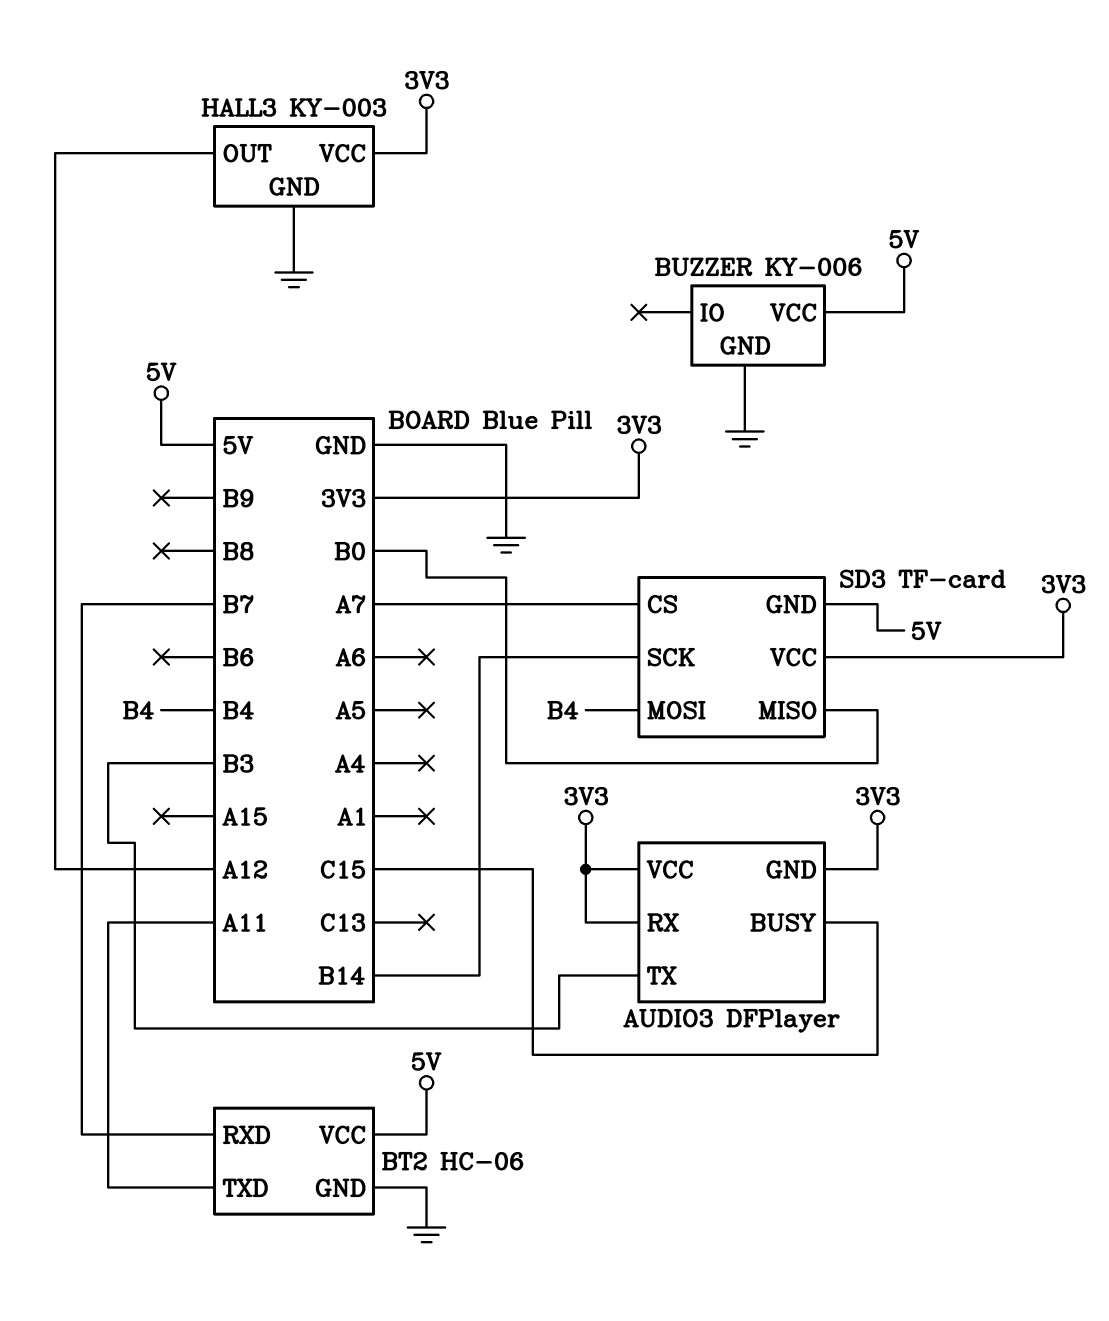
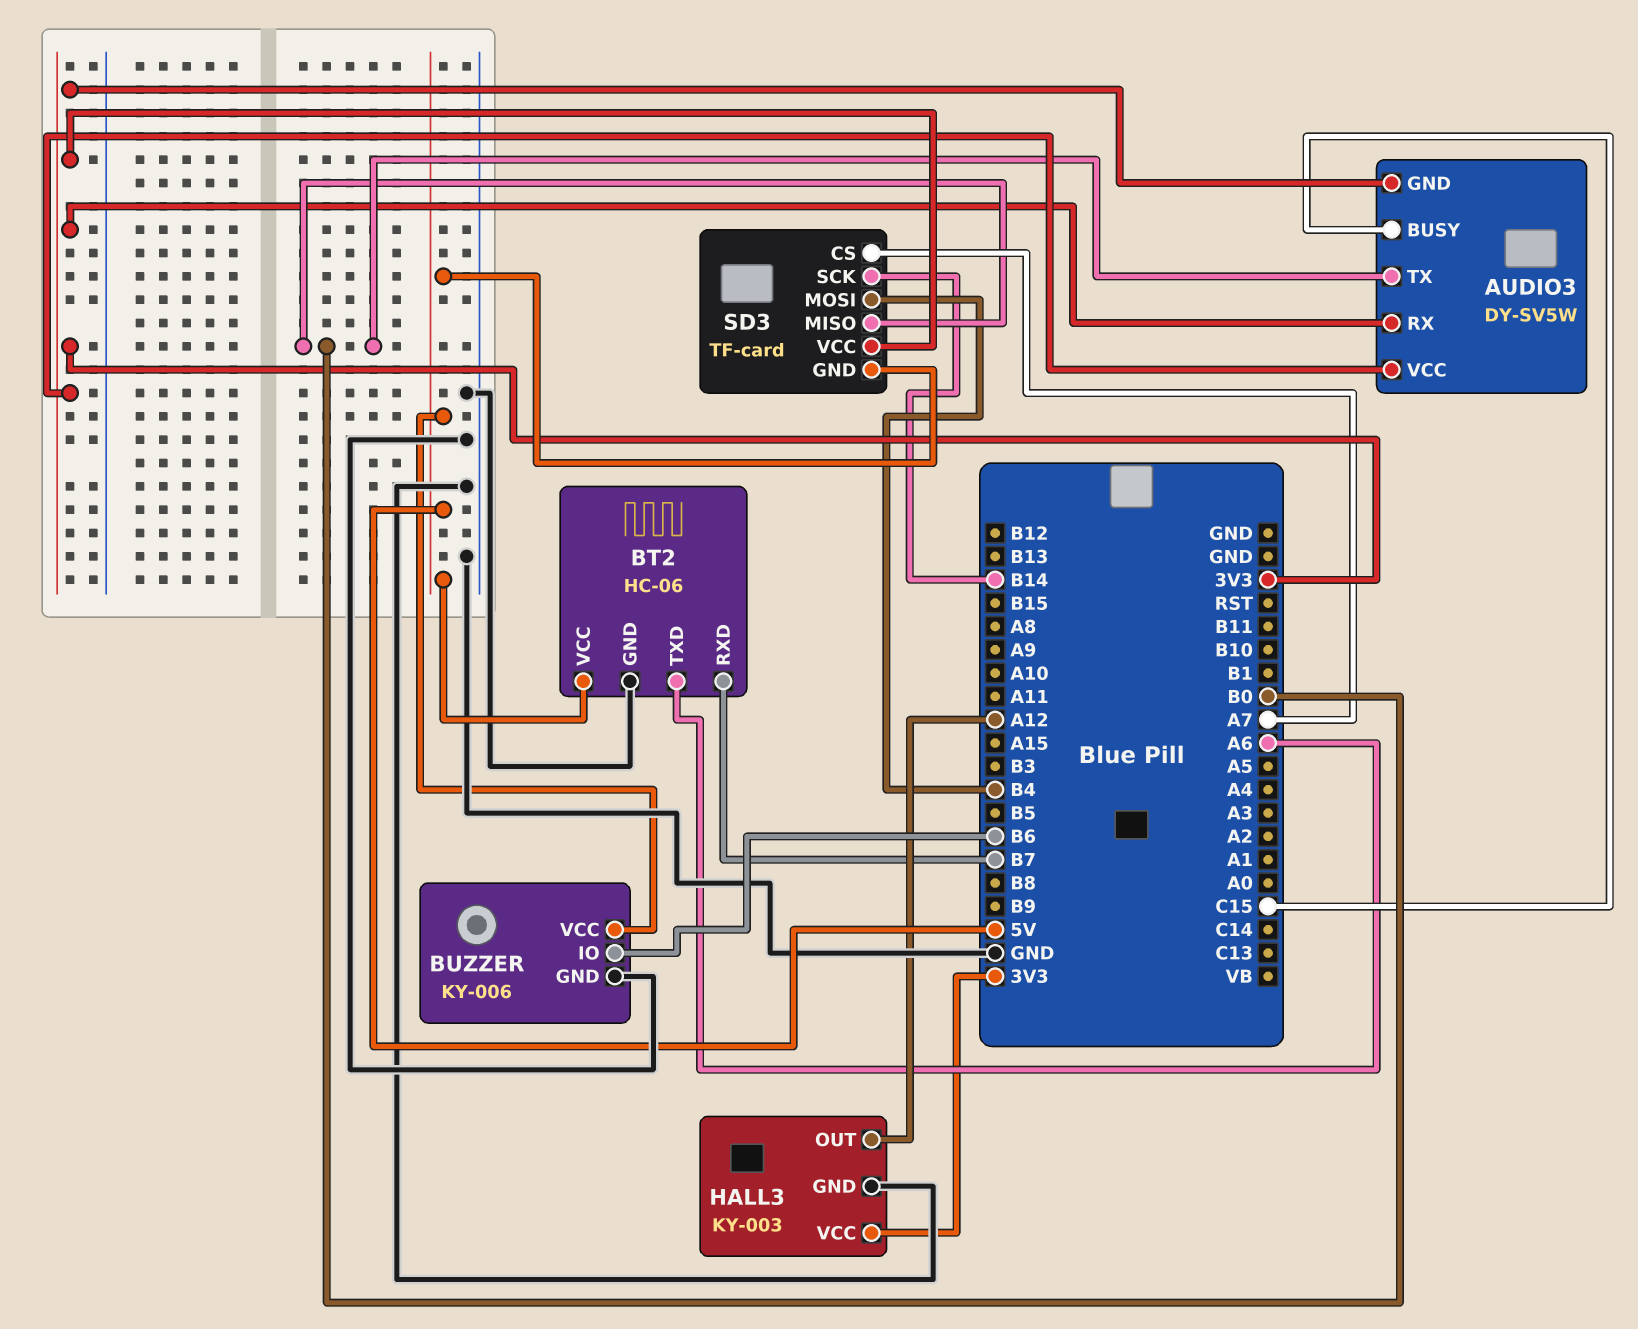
AUDIO3: DFPlayer -> DY-SV5W
AUDIO3 pin TX: B3 -> B0
BT2 pin TXD: A11 -> A6
BUZZER pin IO: none -> B6

